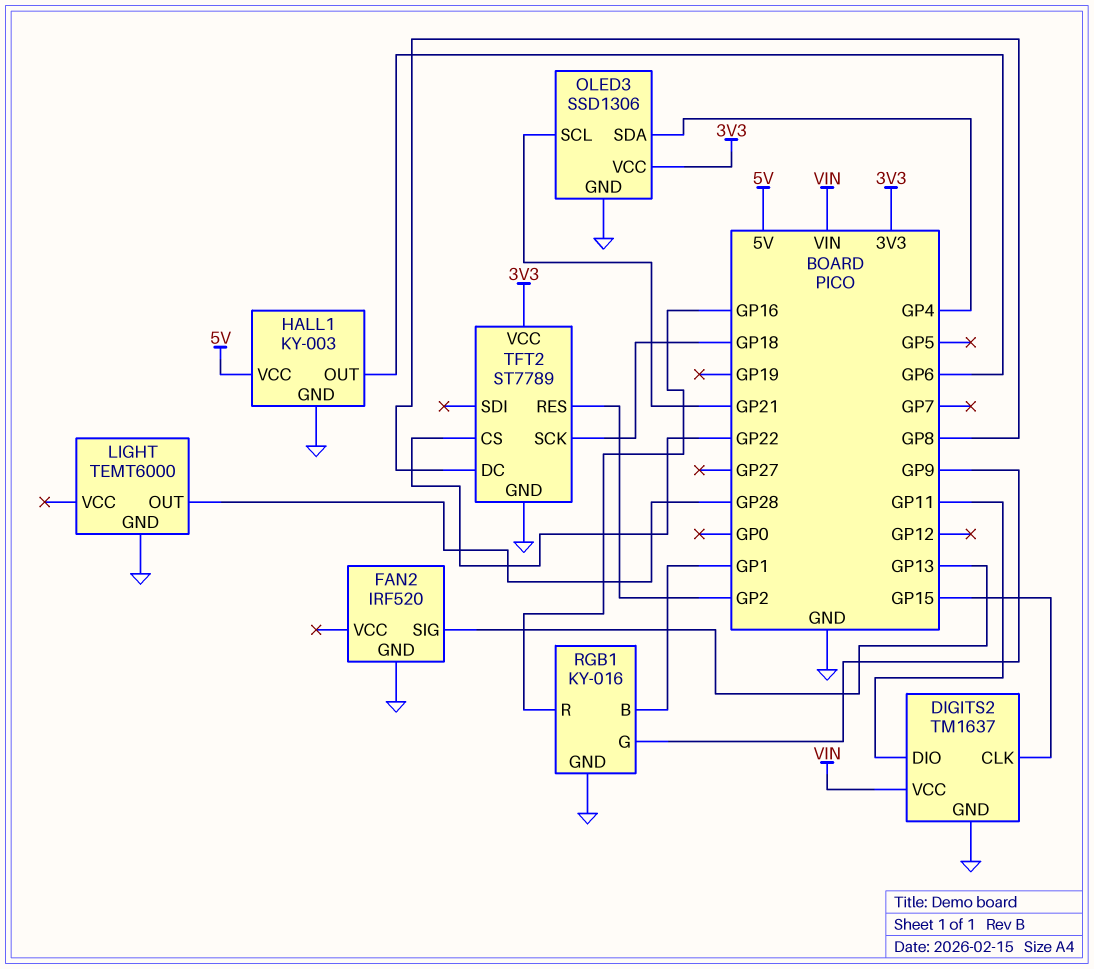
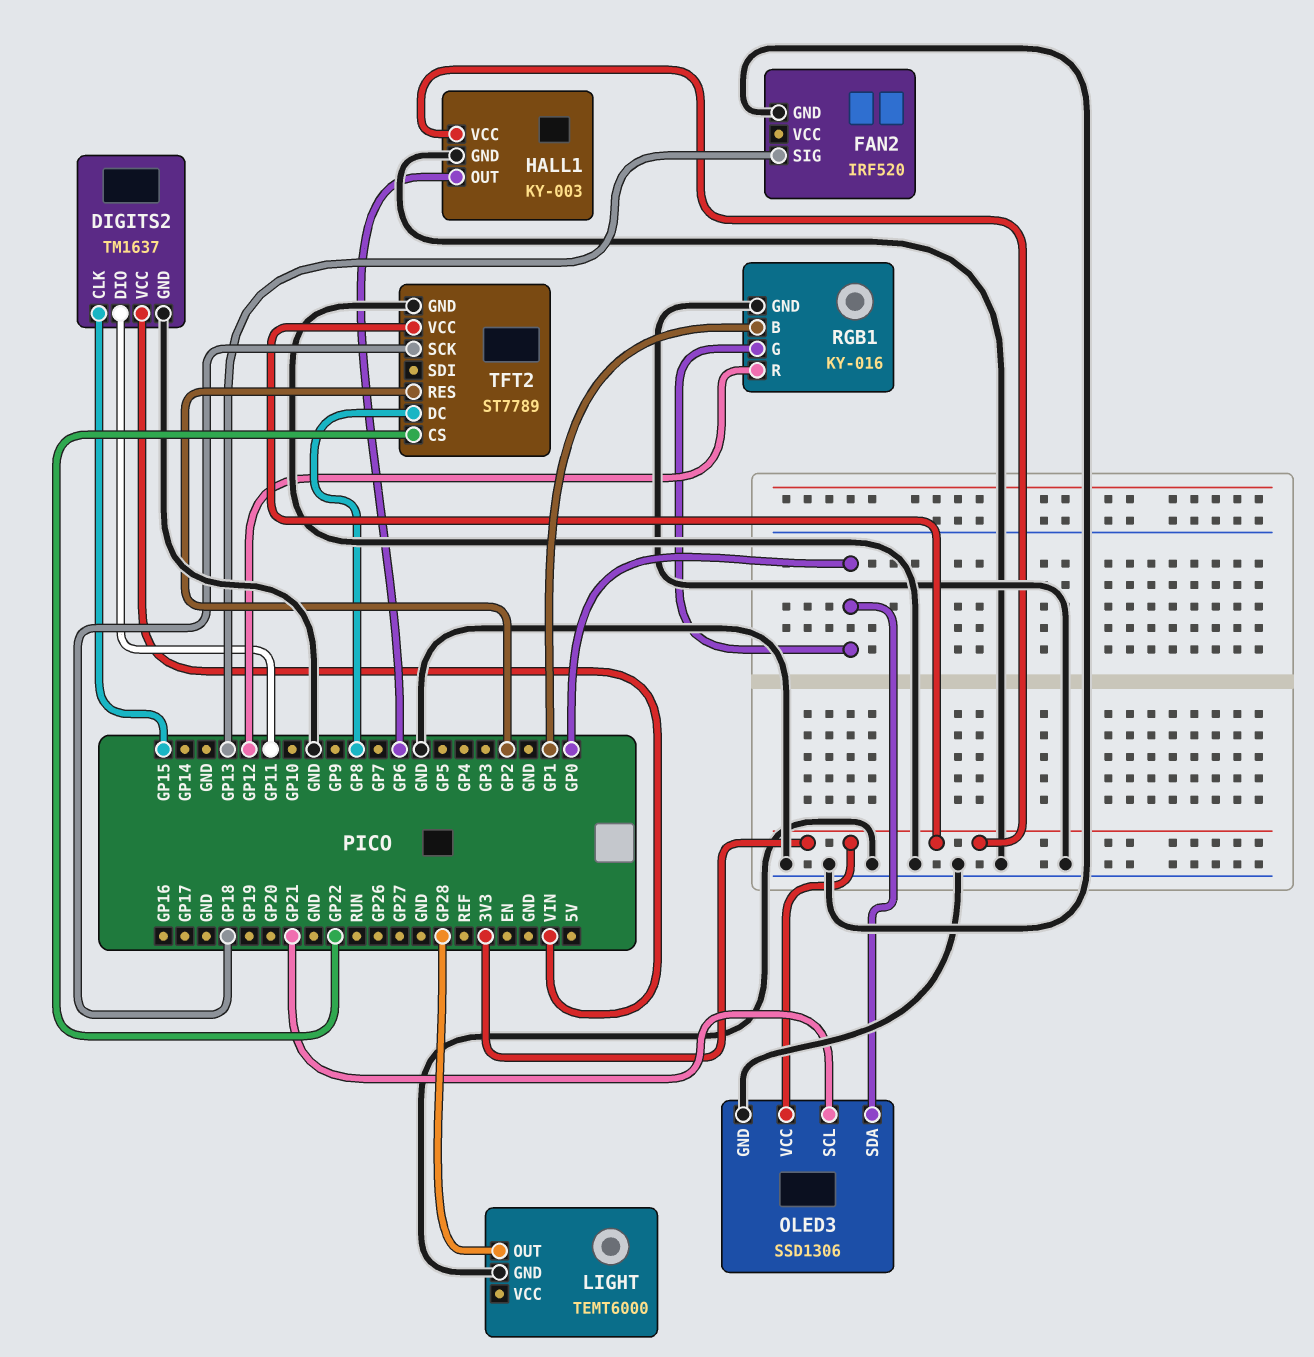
HALL1 pin VCC: 5V -> 3V3
OLED3 pin SDA: GP4 -> GP0
RGB1 pin G: GP9 -> GP0
RGB1 pin R: GP16 -> GP12

